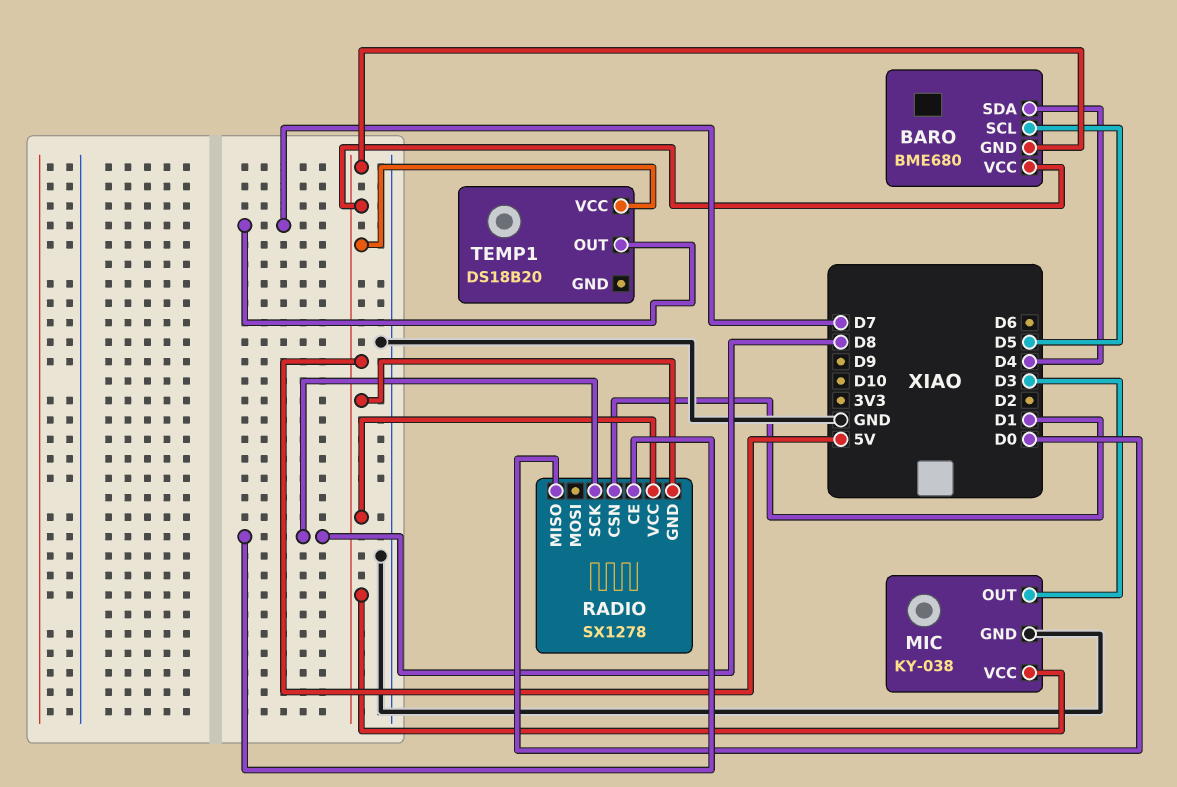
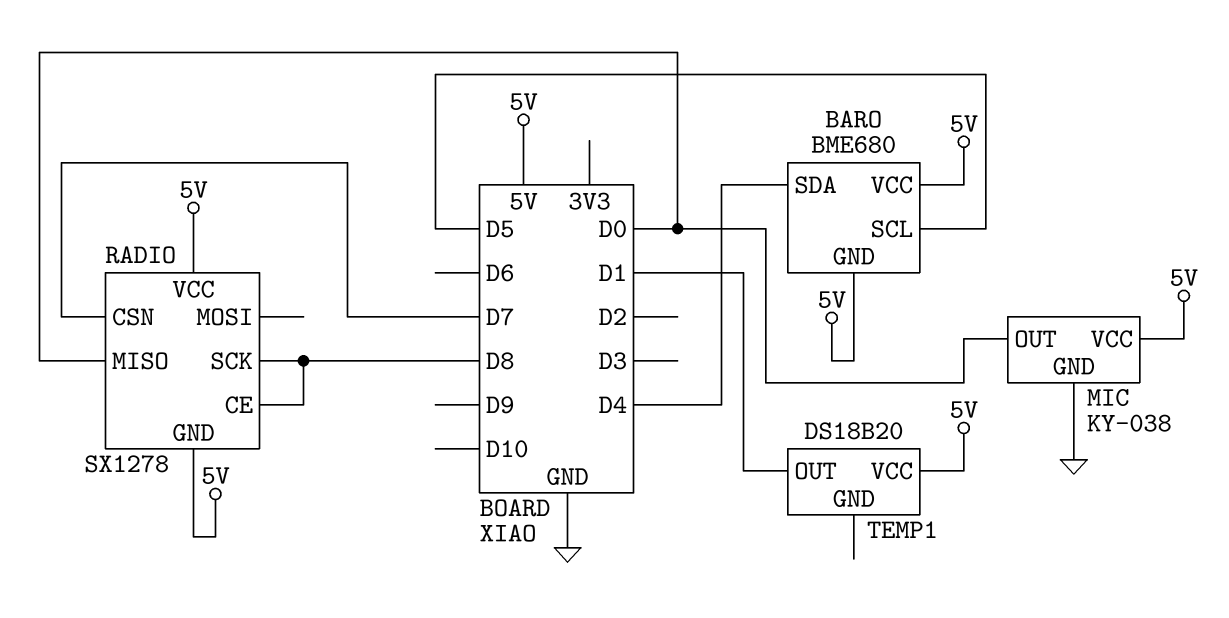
MIC pin OUT: D3 -> D0
RADIO pin CSN: D1 -> D7
TEMP1 pin OUT: D7 -> D1

